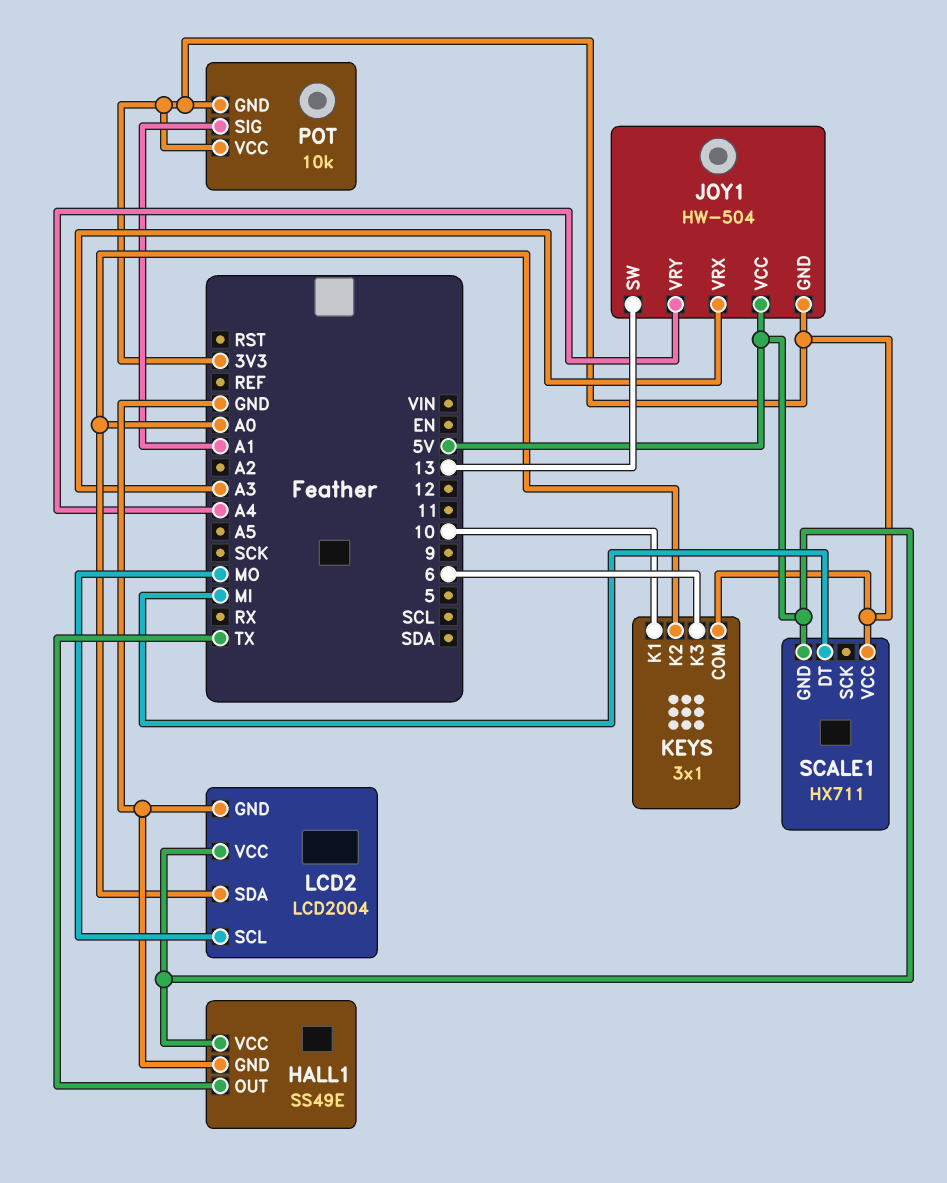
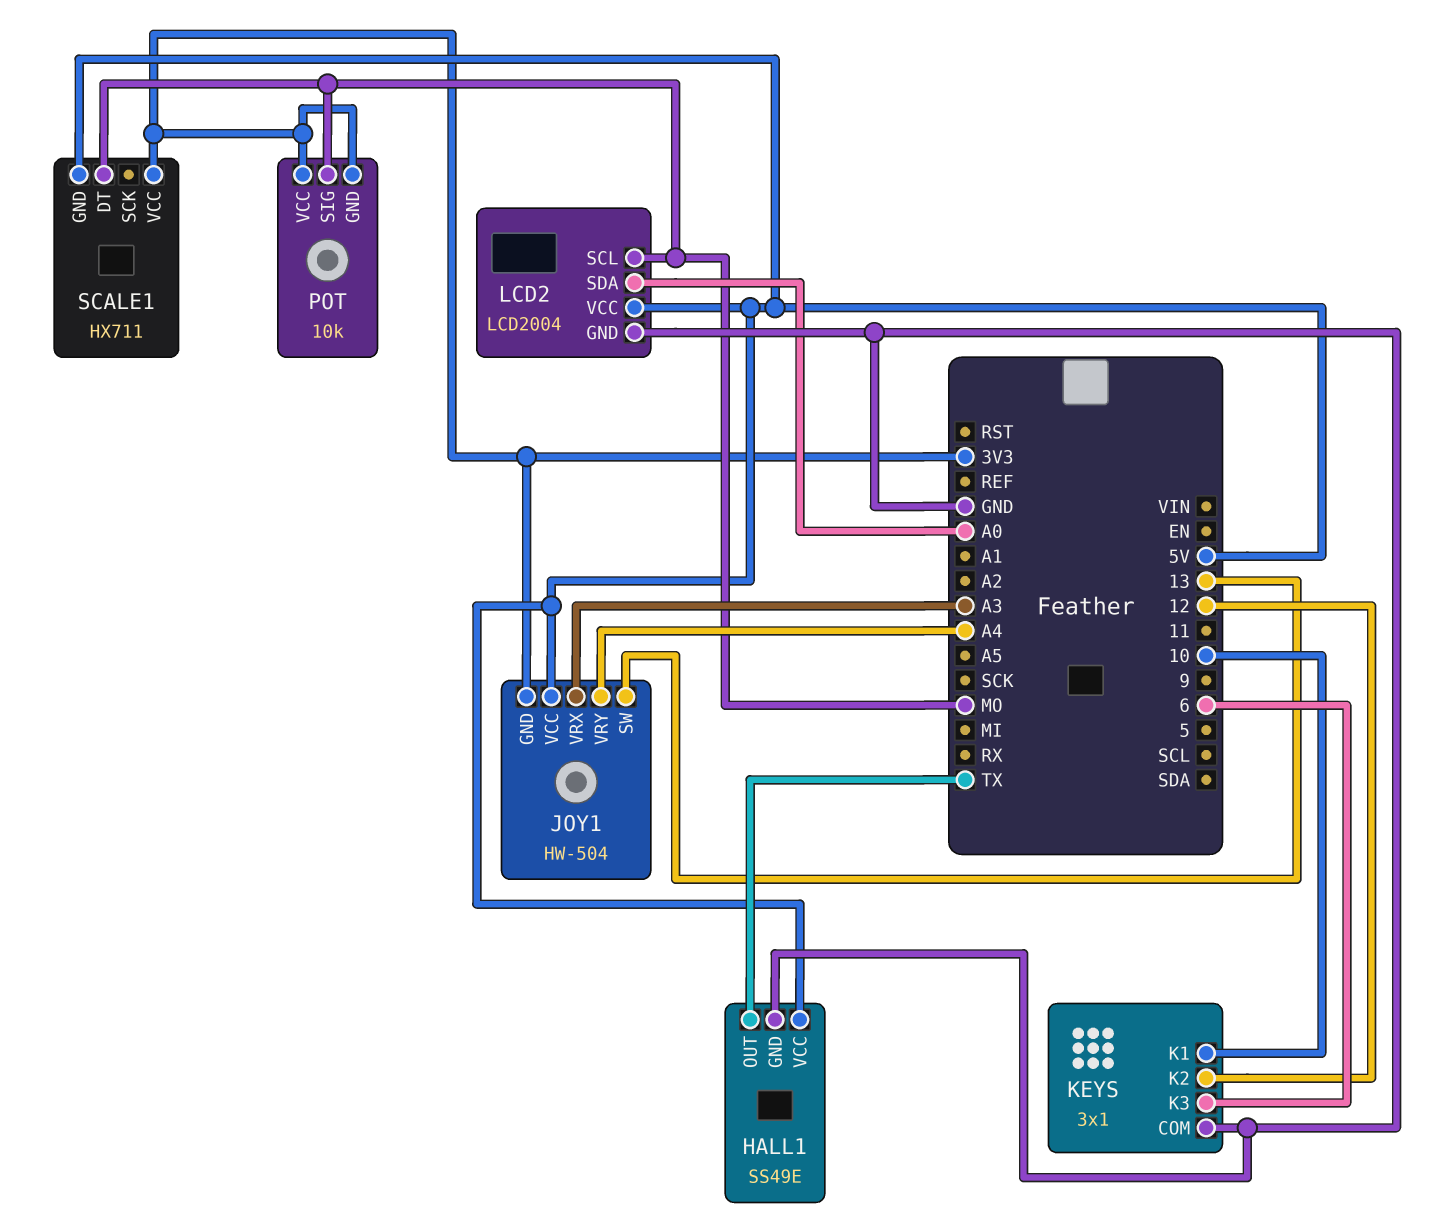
KEYS pin COM: 3V3 -> GND
KEYS pin K2: A0 -> 12
POT pin SIG: A1 -> MO
SCALE1 pin DT: MI -> MO

